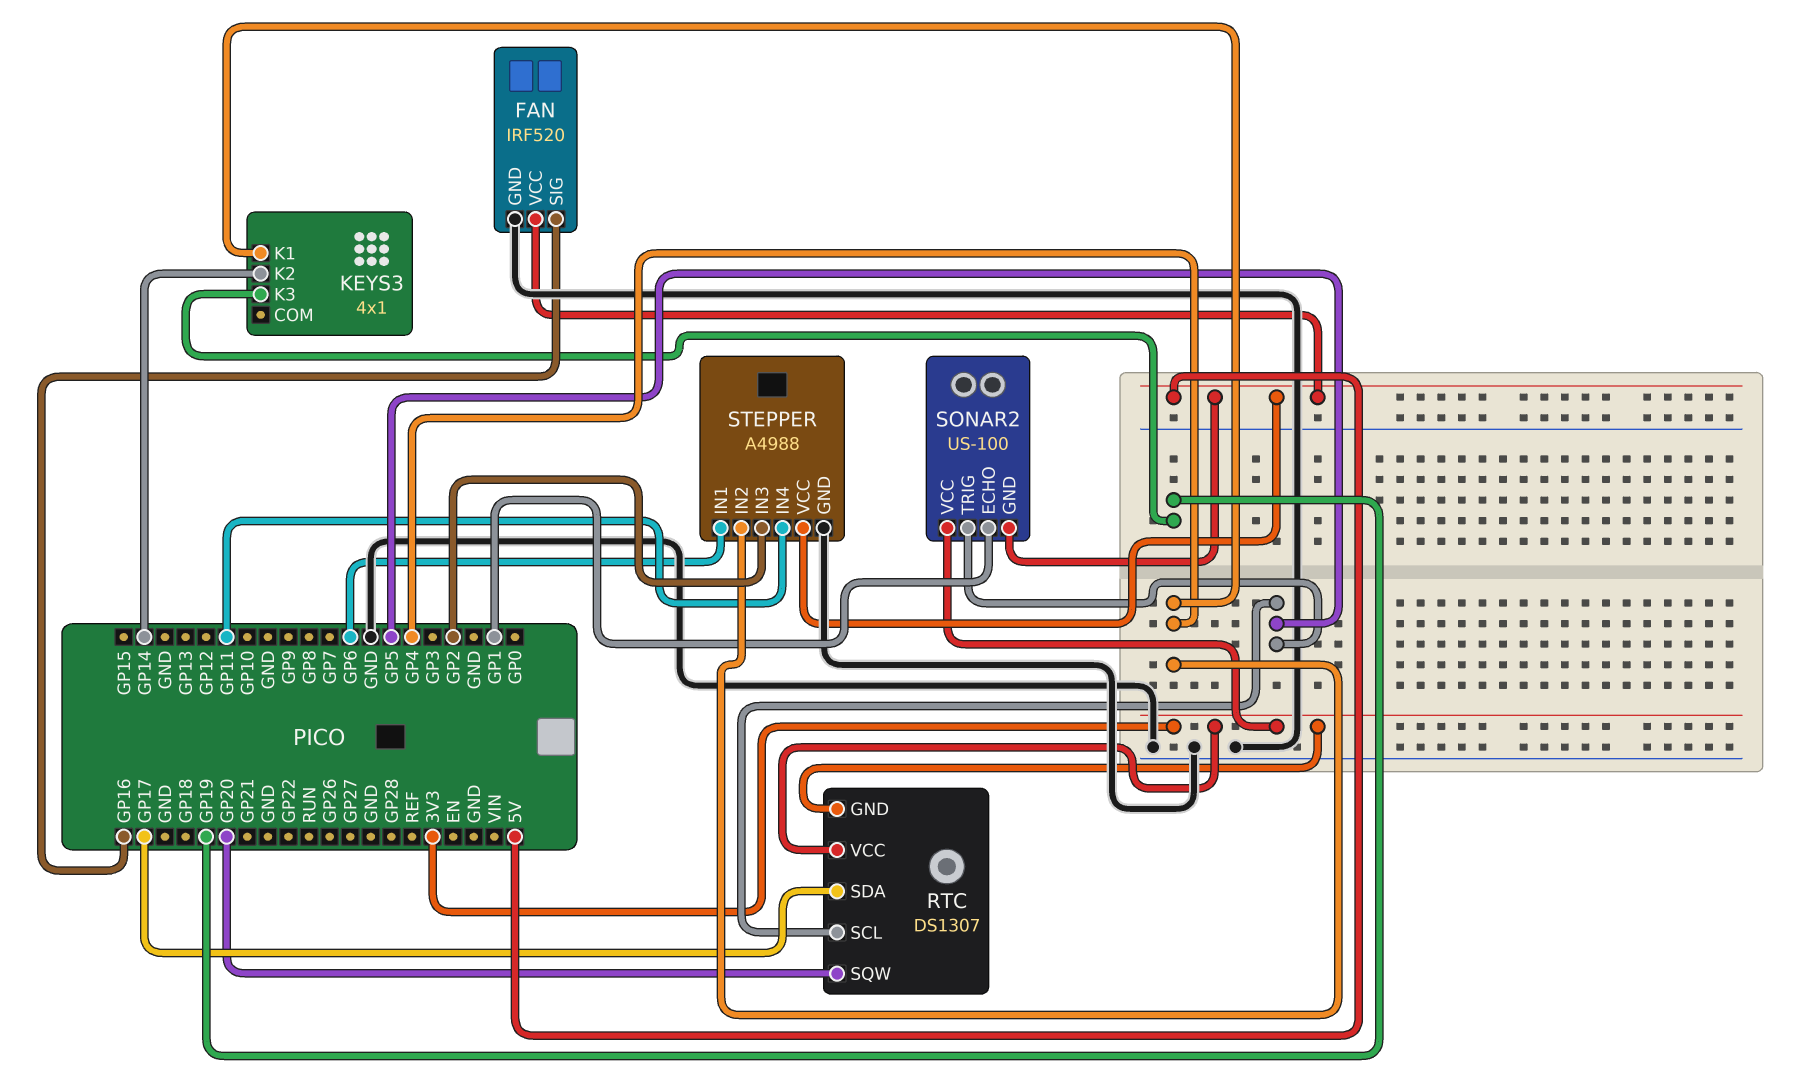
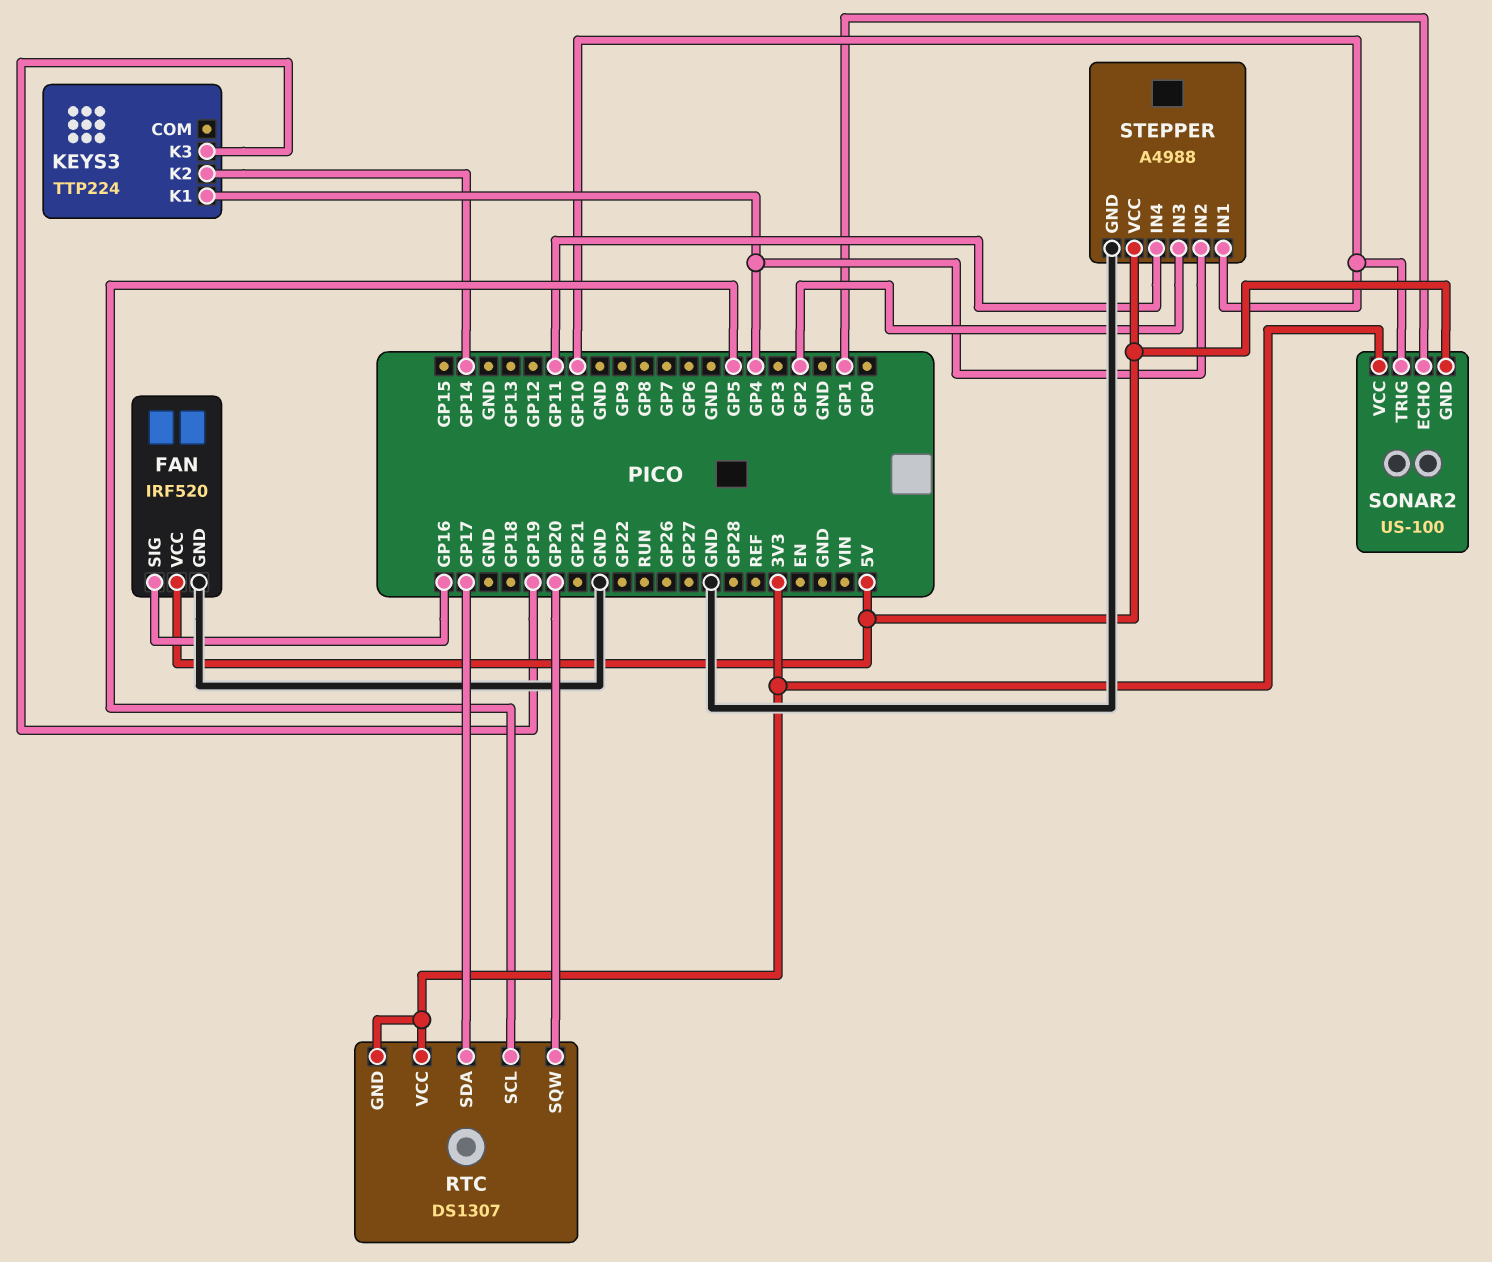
KEYS3: 4x1 -> TTP224
SONAR2 pin TRIG: GP5 -> GP10
STEPPER pin IN1: GP6 -> GP10

